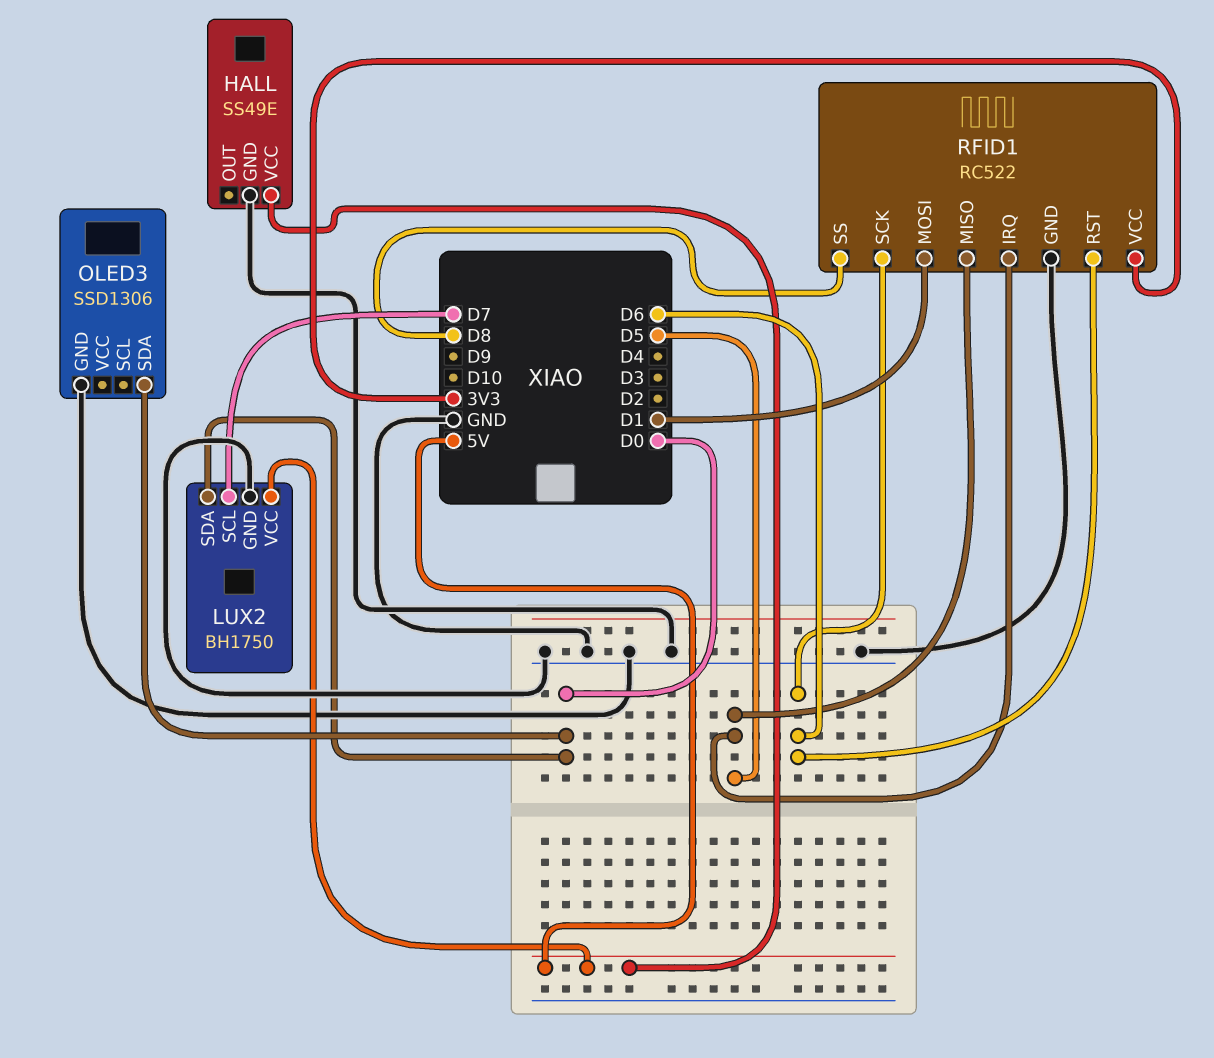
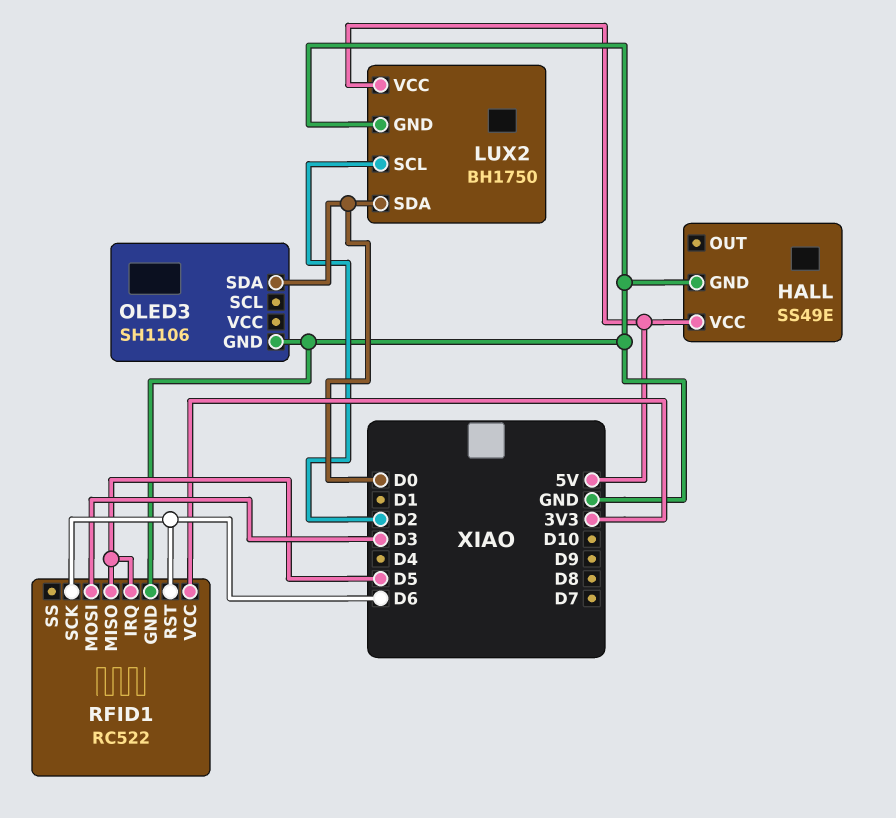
LUX2 pin SCL: D7 -> D2
OLED3: SSD1306 -> SH1106
RFID1 pin MOSI: D1 -> D3
RFID1 pin SS: D8 -> none

